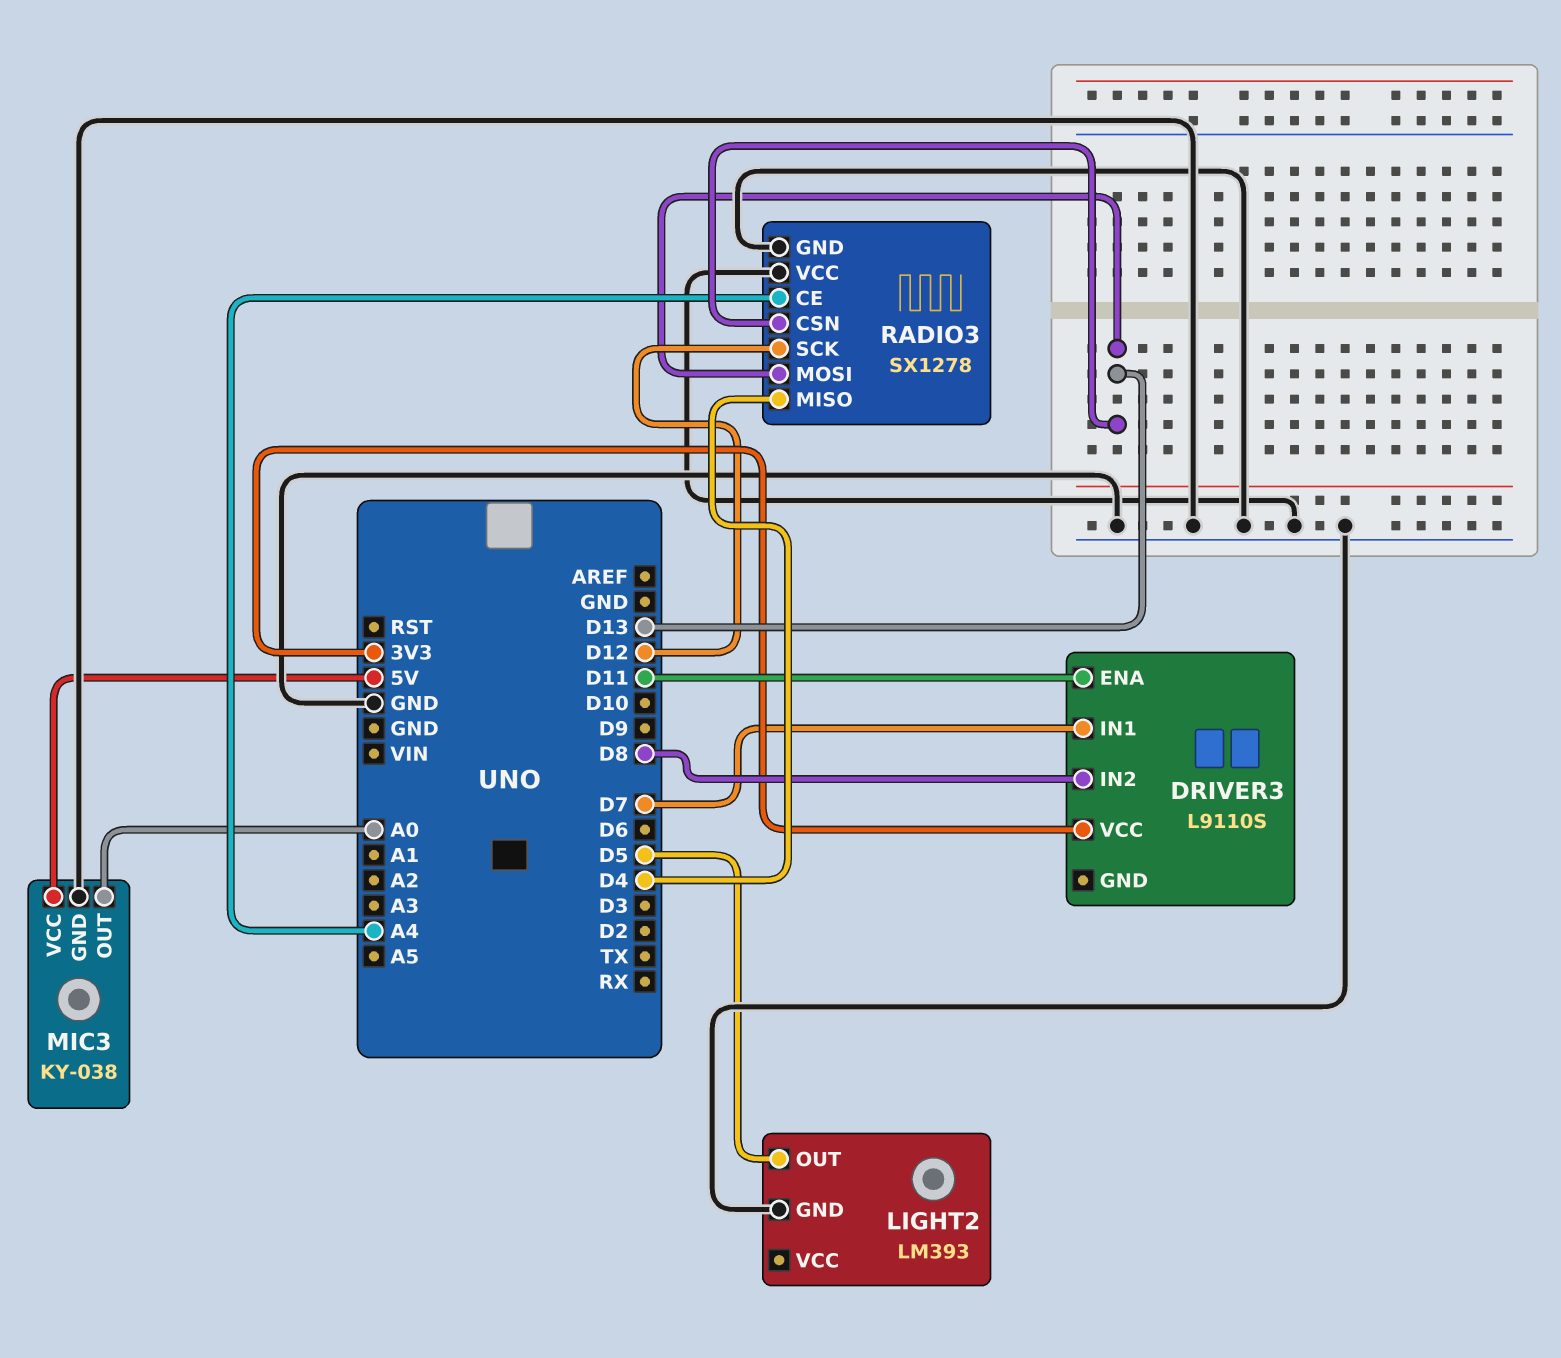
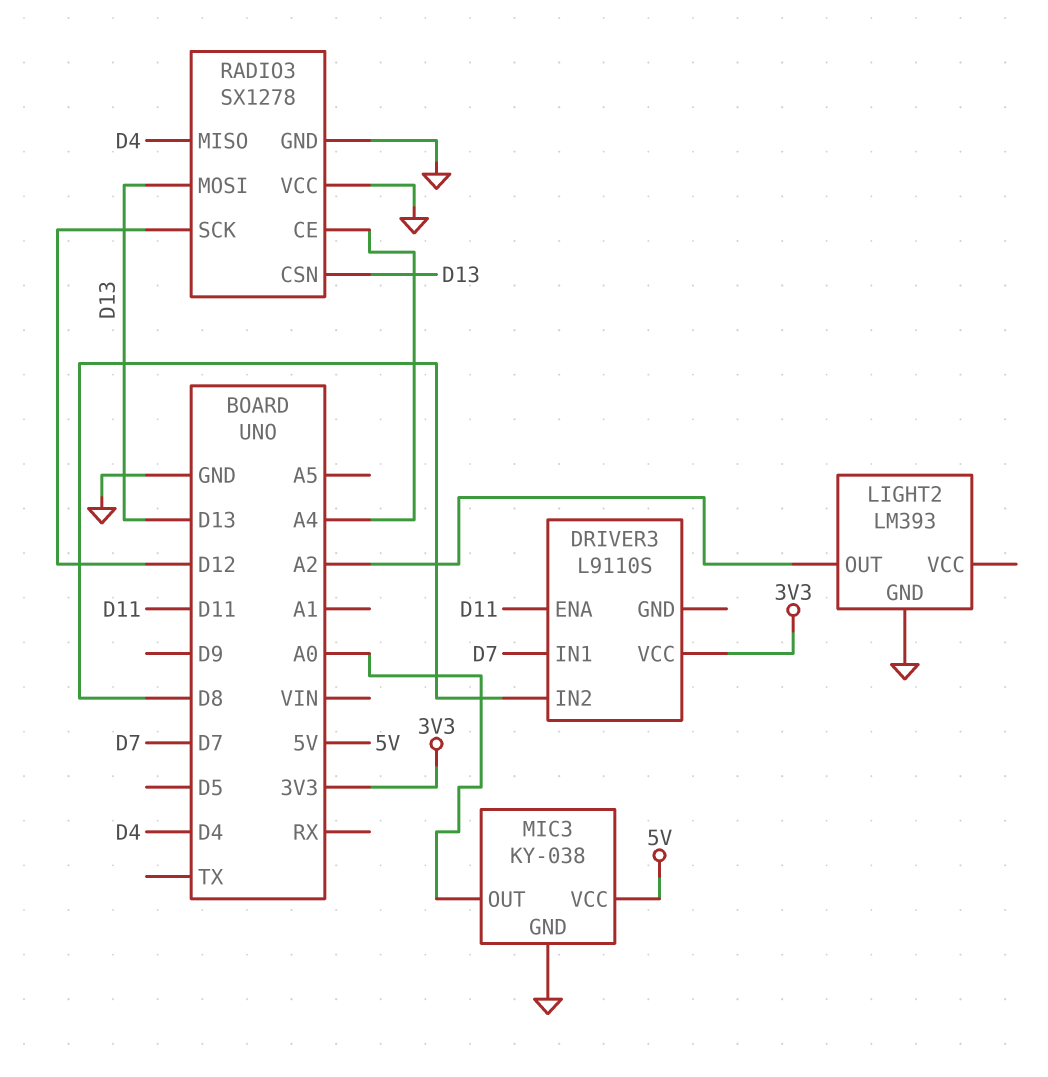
LIGHT2 pin OUT: D5 -> A2

